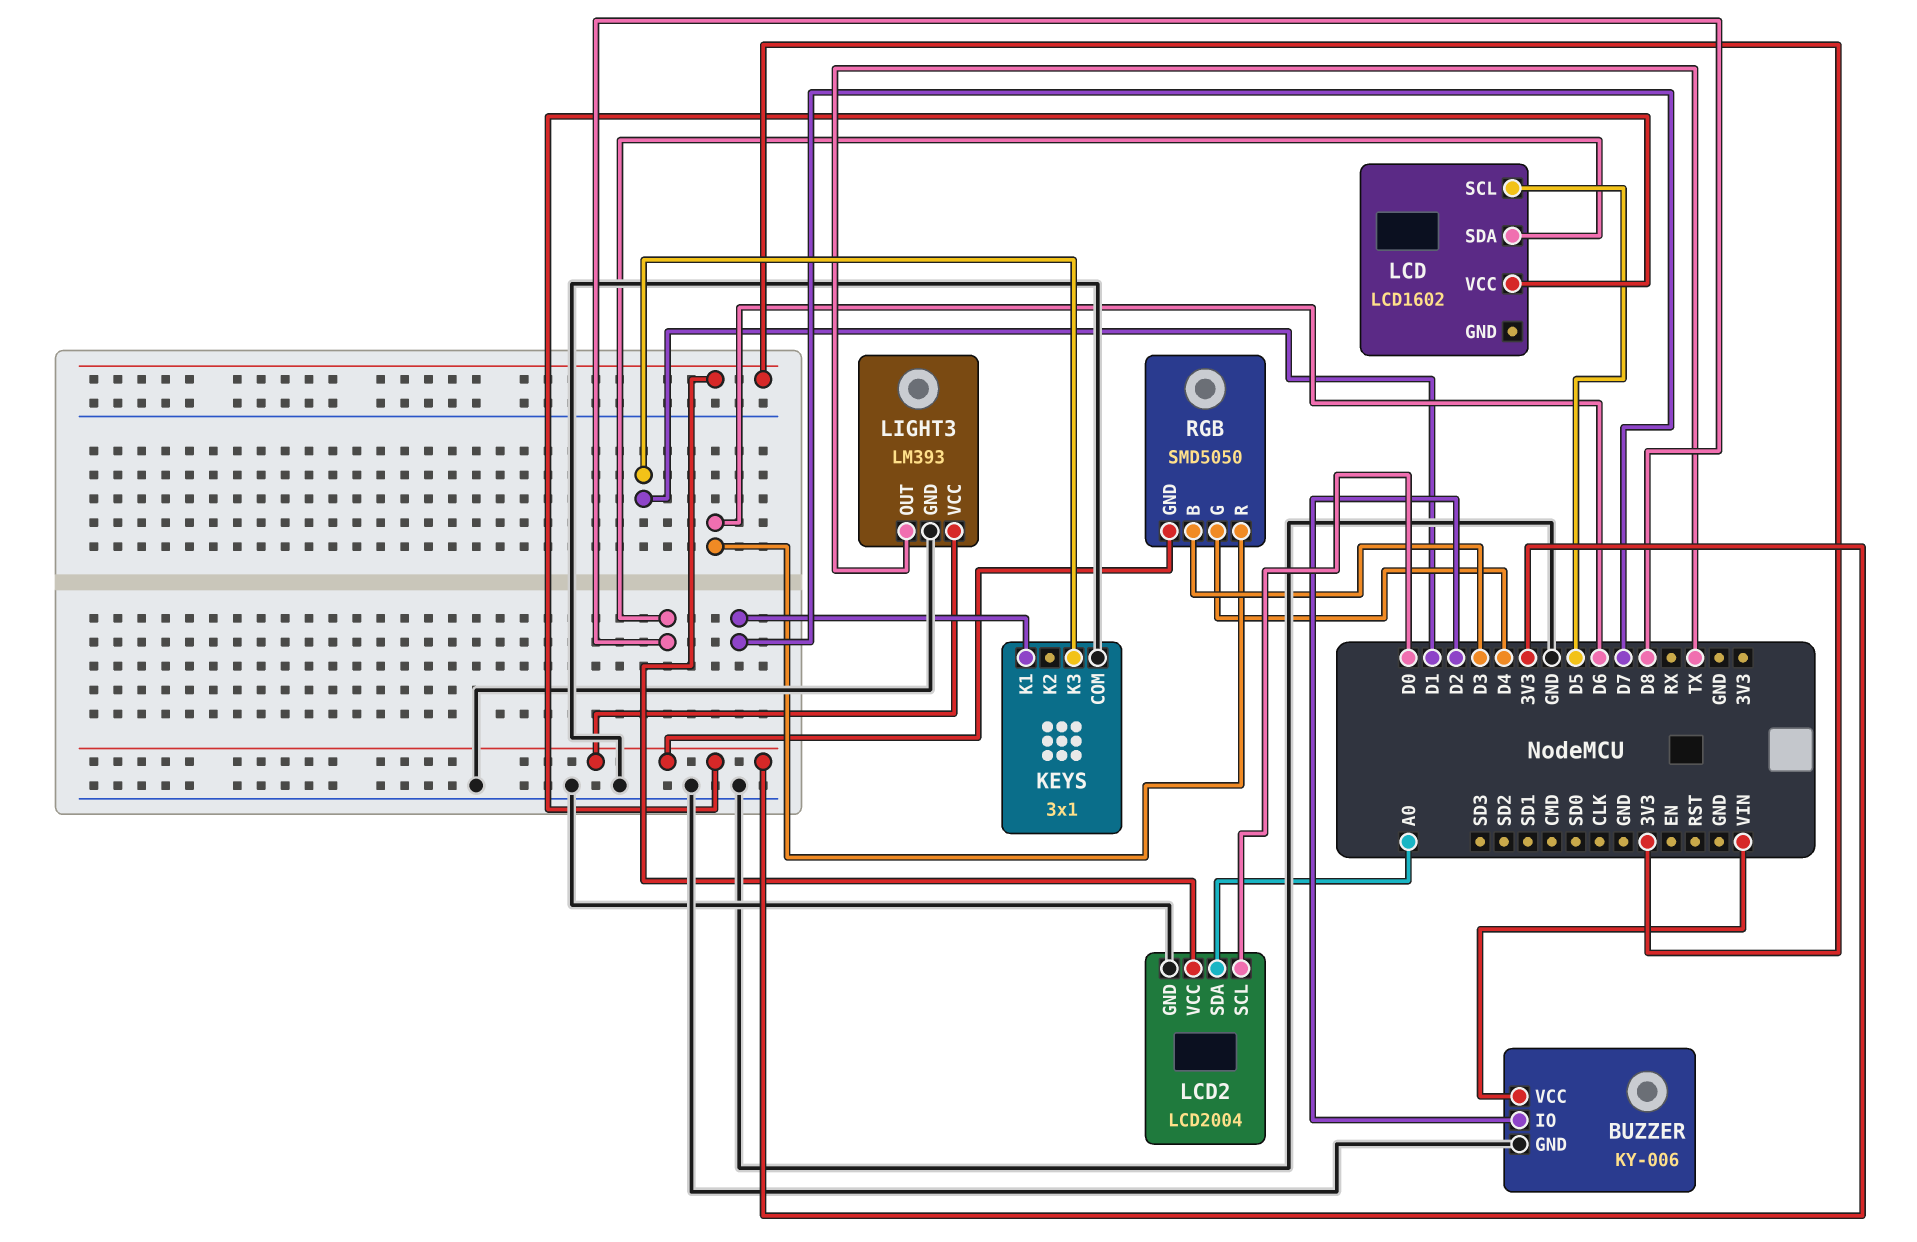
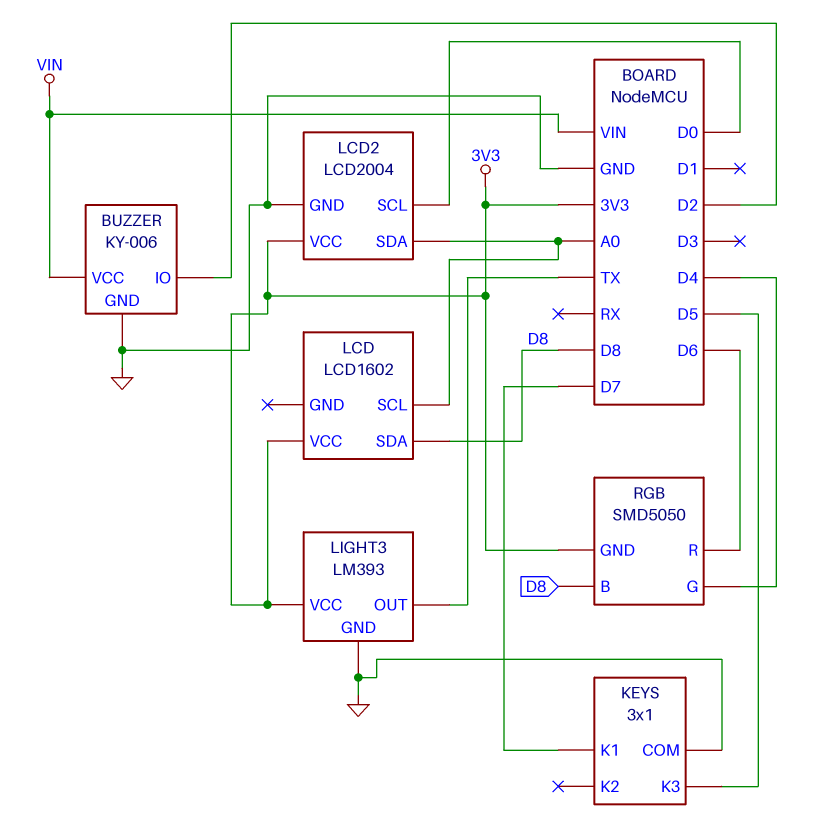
KEYS pin K3: D1 -> D5
LCD pin SCL: D5 -> A0
RGB pin B: D3 -> D8

